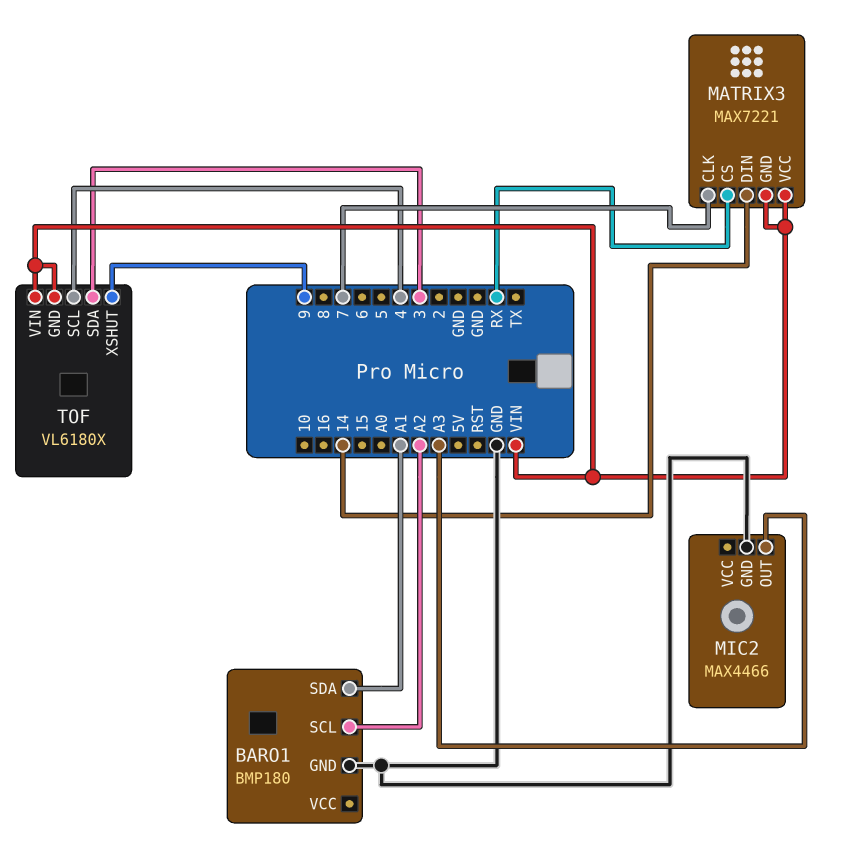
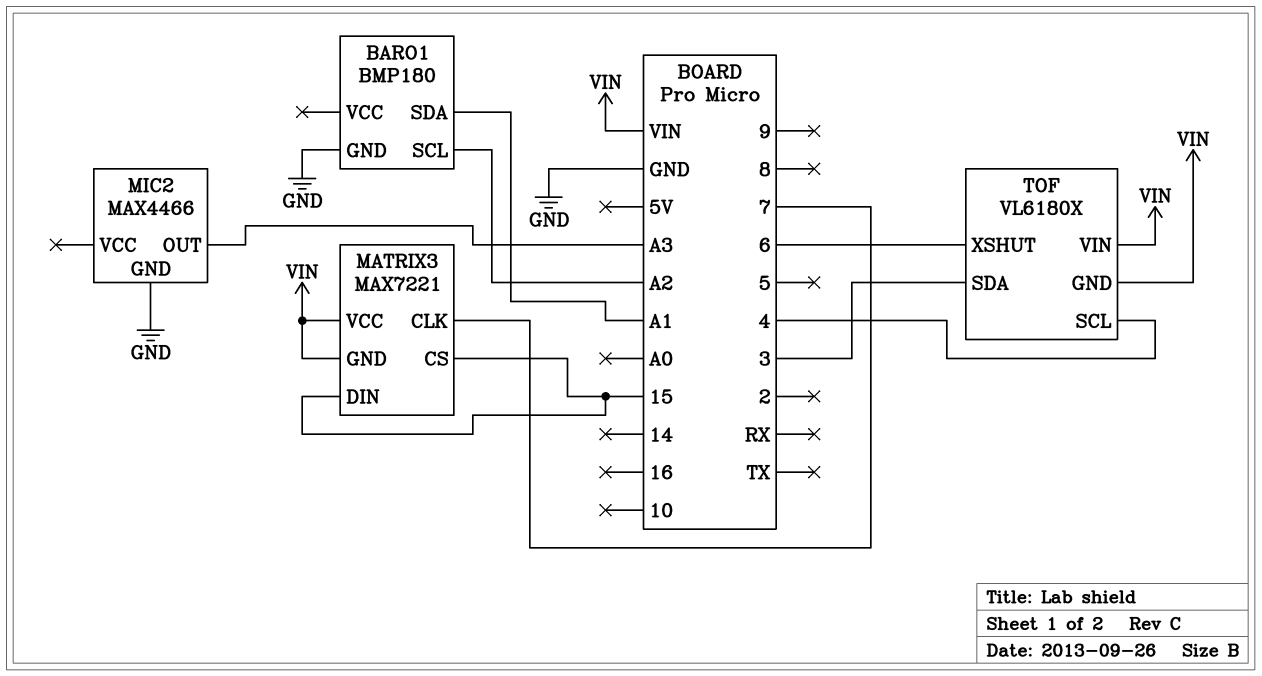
MATRIX3 pin CS: RX -> 15
MATRIX3 pin DIN: 14 -> 15
TOF pin XSHUT: 9 -> 6

